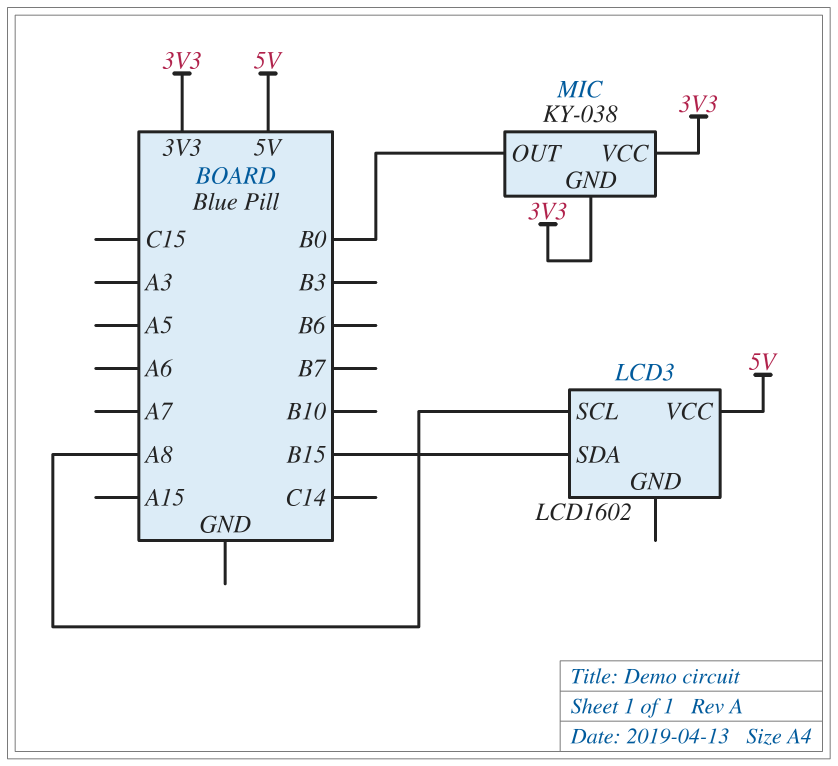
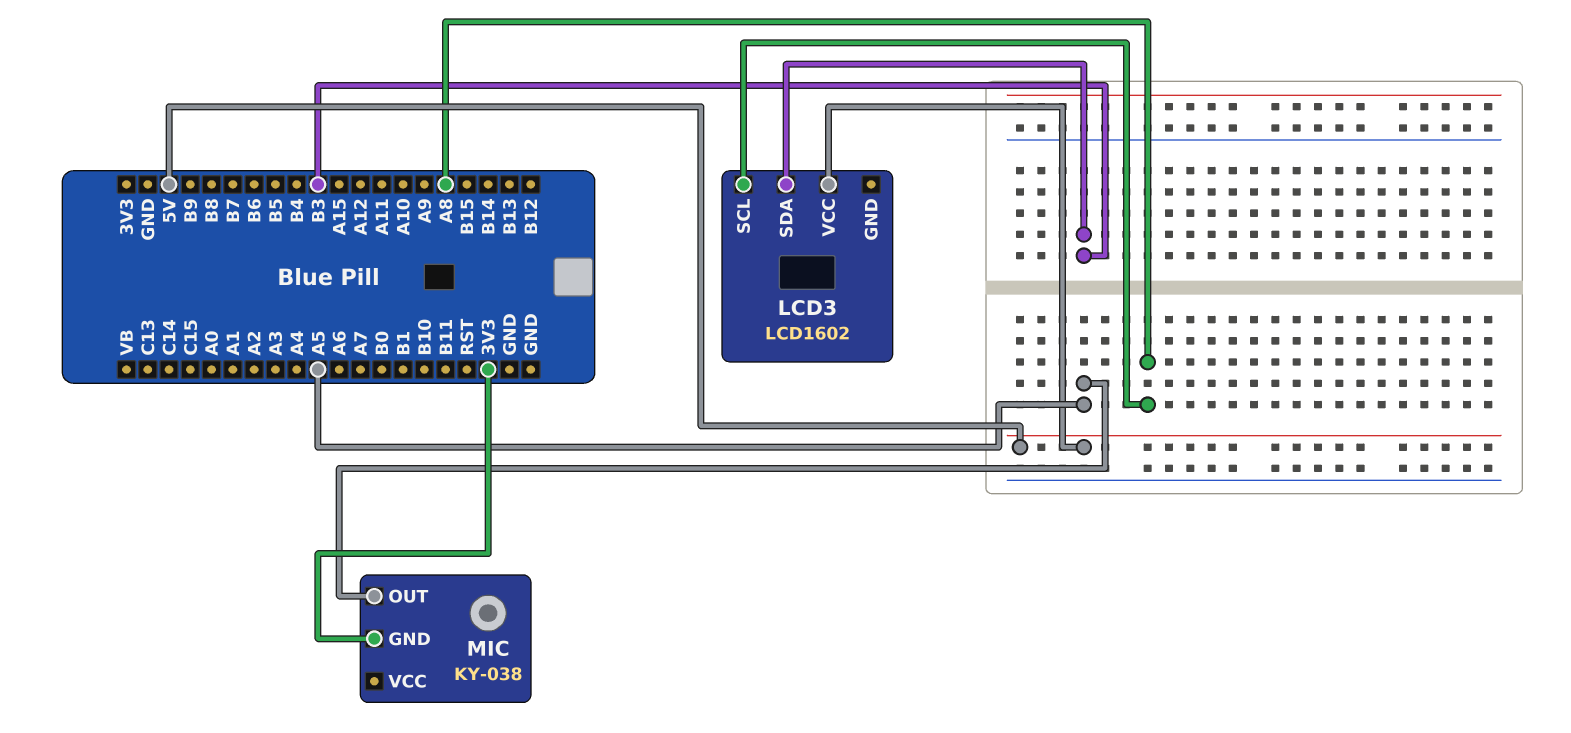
LCD3 pin SDA: B15 -> B3
MIC pin OUT: B0 -> A5
MIC pin VCC: 3V3 -> none

